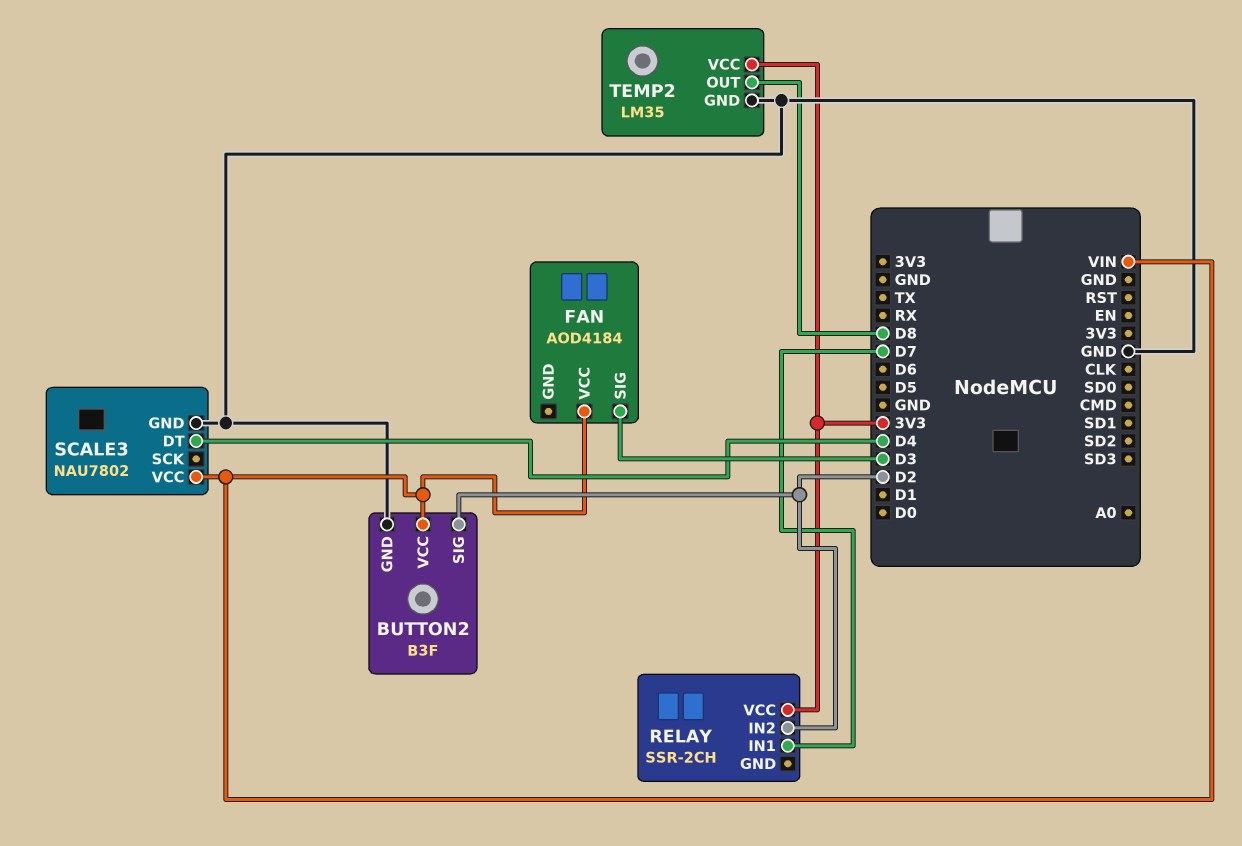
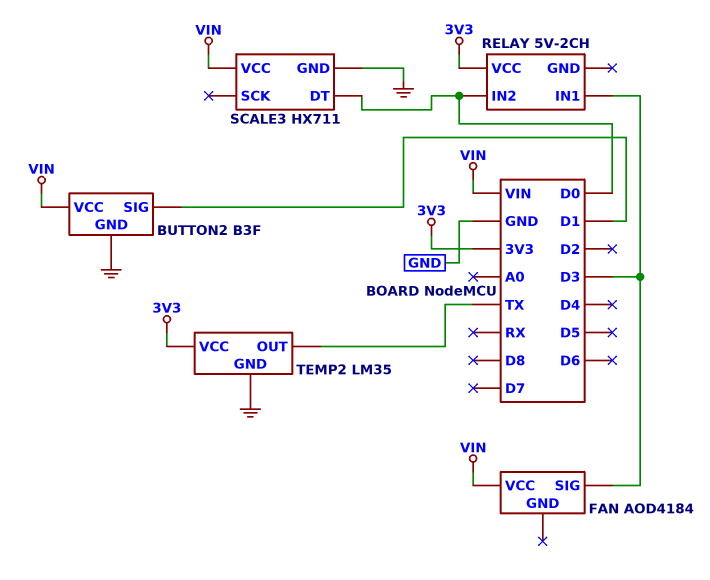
BUTTON2 pin SIG: D2 -> D1
RELAY: SSR-2CH -> 5V-2CH
RELAY pin IN1: D7 -> D3
RELAY pin IN2: D2 -> D0
SCALE3: NAU7802 -> HX711
SCALE3 pin DT: D4 -> D0
TEMP2 pin OUT: D8 -> TX

